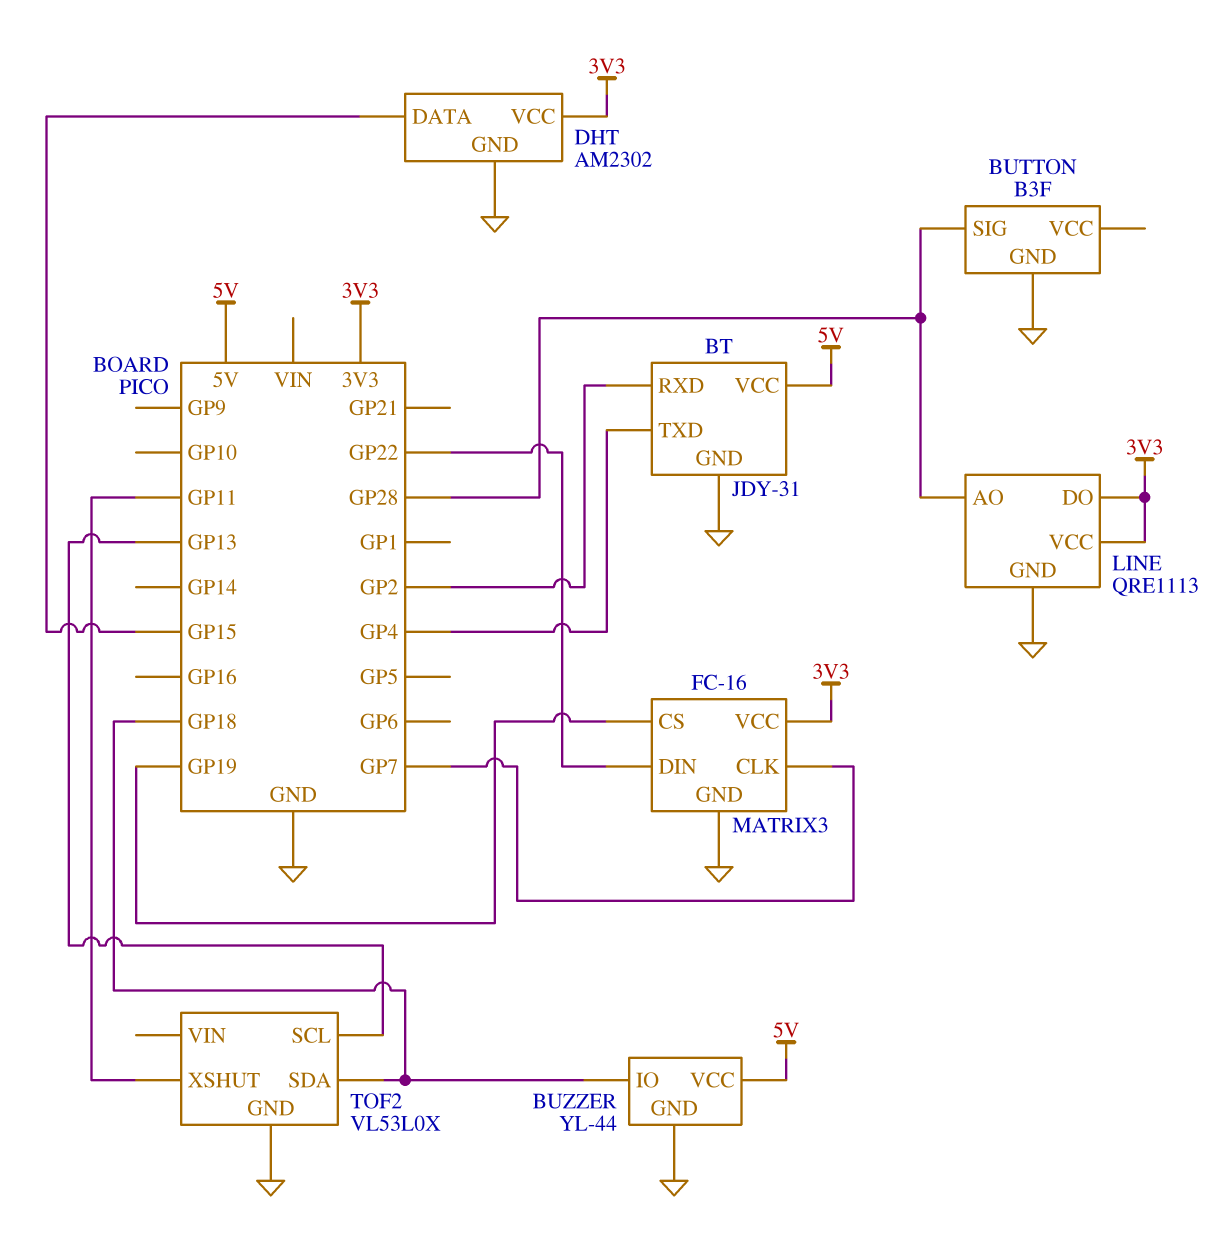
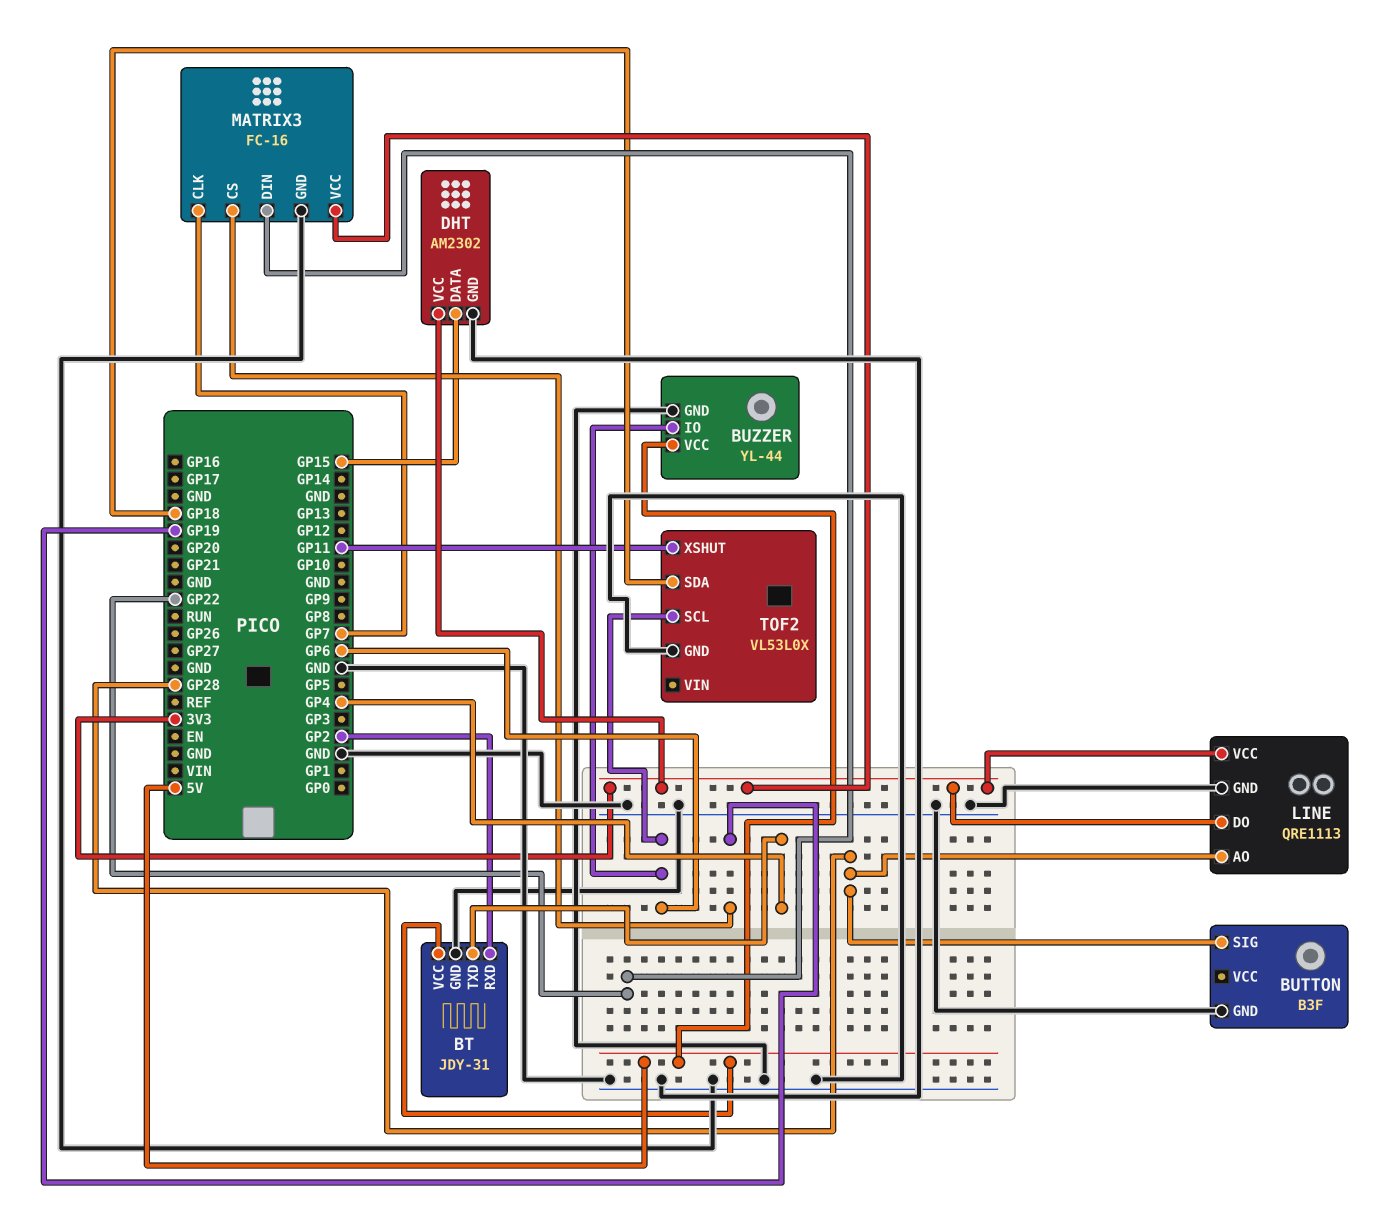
BUZZER pin IO: GP18 -> GP6
TOF2 pin SCL: GP13 -> GP6

